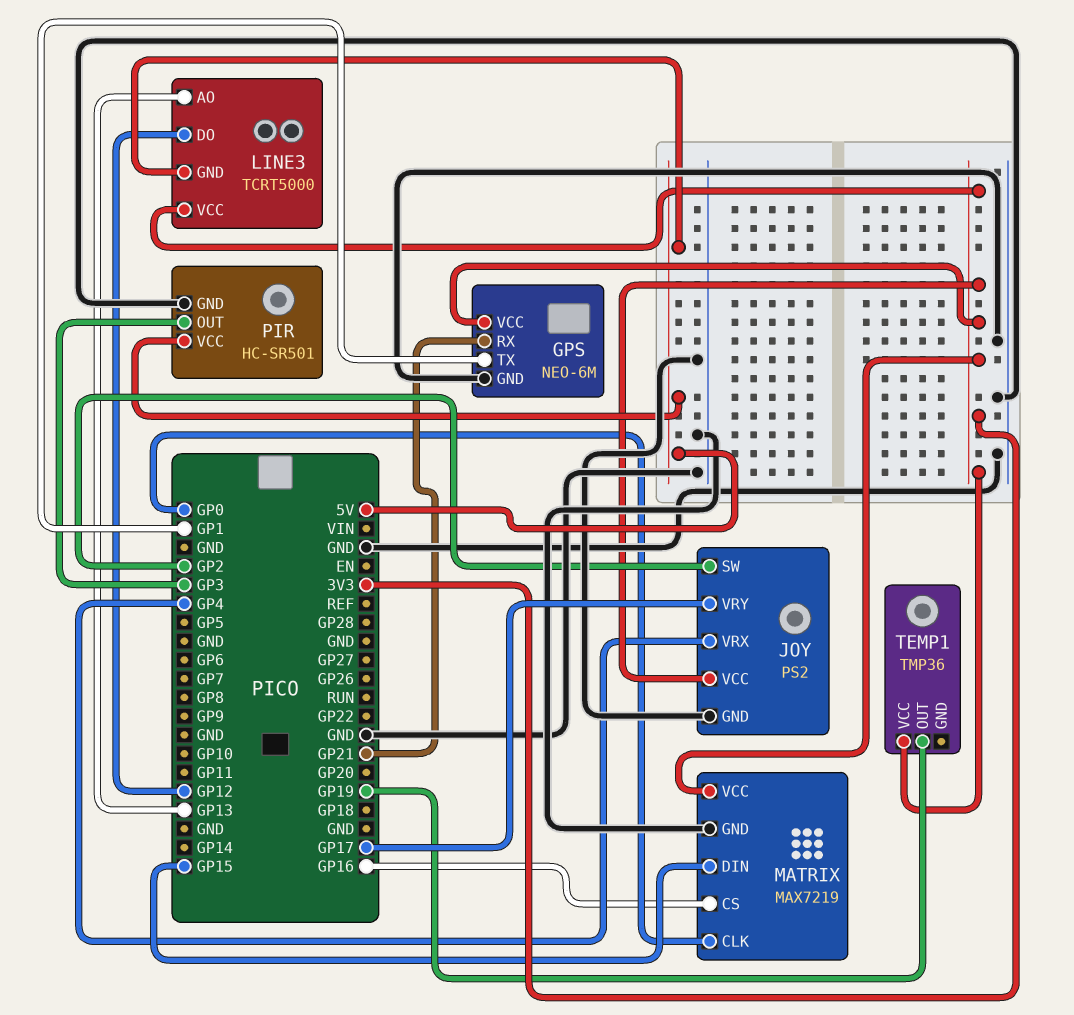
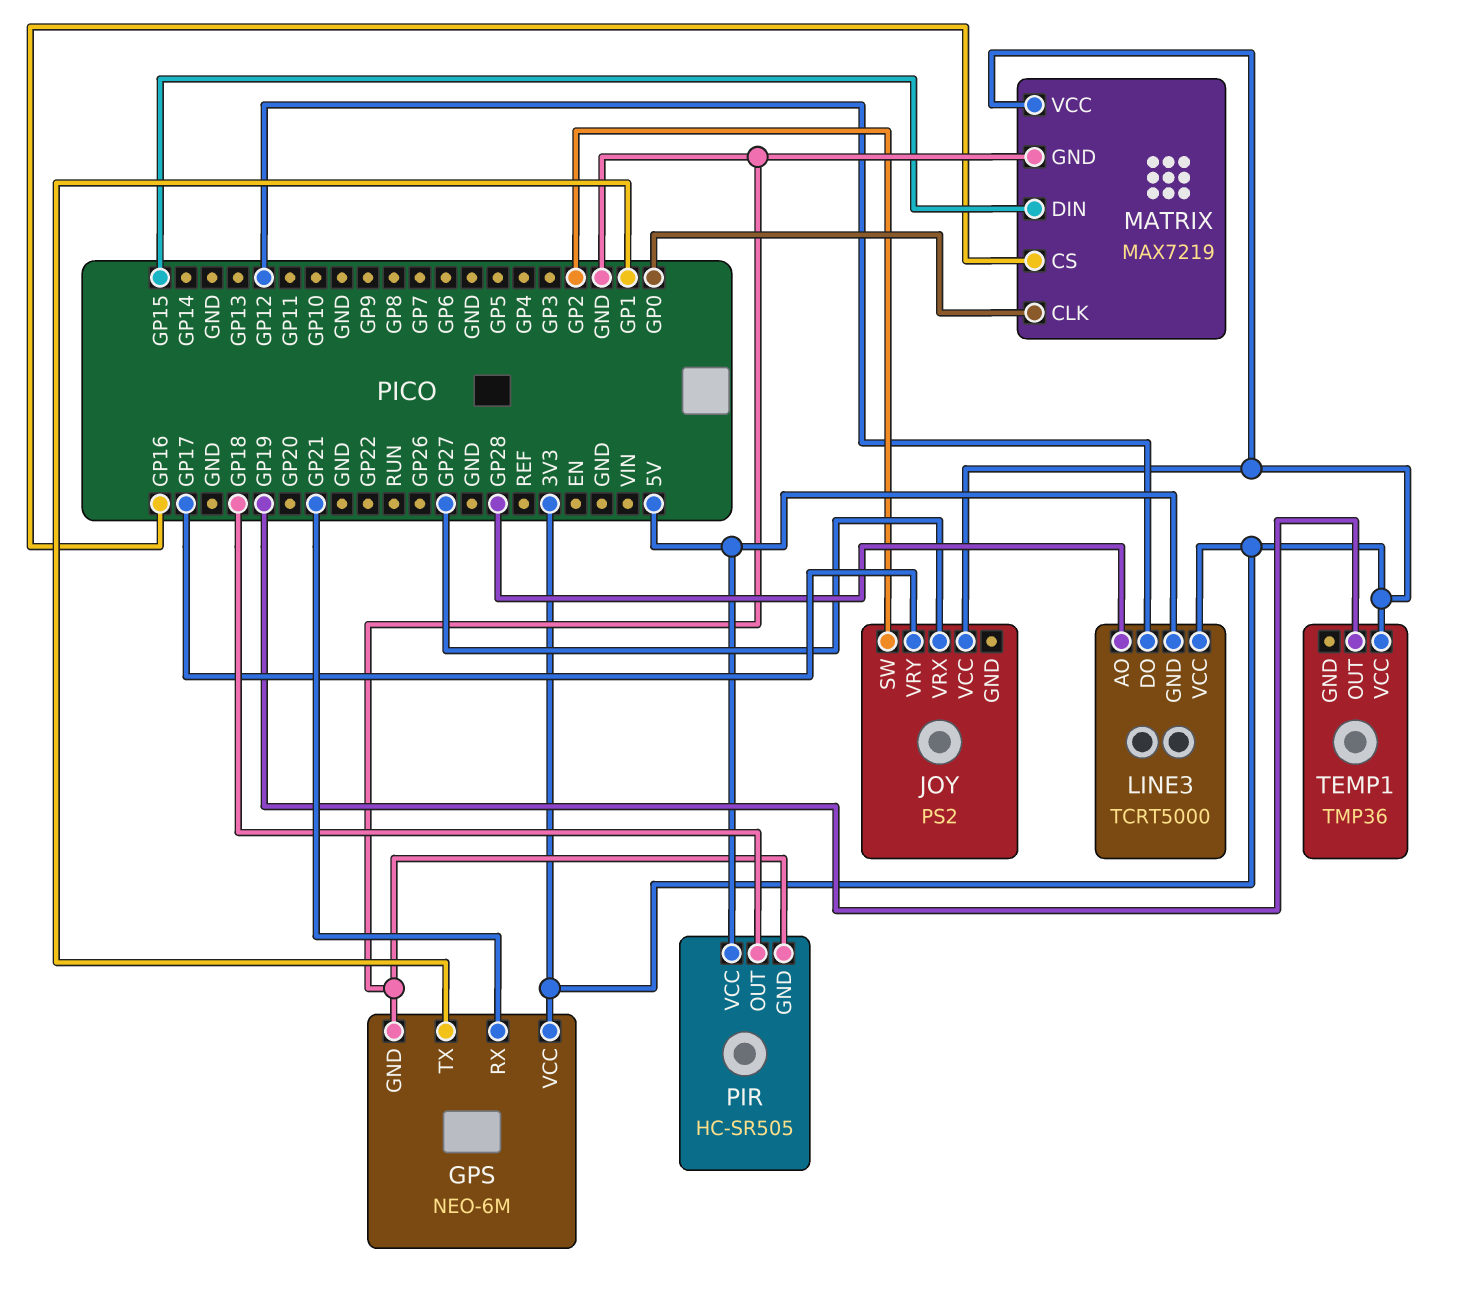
JOY pin GND: GND -> none
JOY pin VRX: GP4 -> GP27
LINE3 pin AO: GP13 -> GP28
PIR: HC-SR501 -> HC-SR505
PIR pin OUT: GP3 -> GP18

